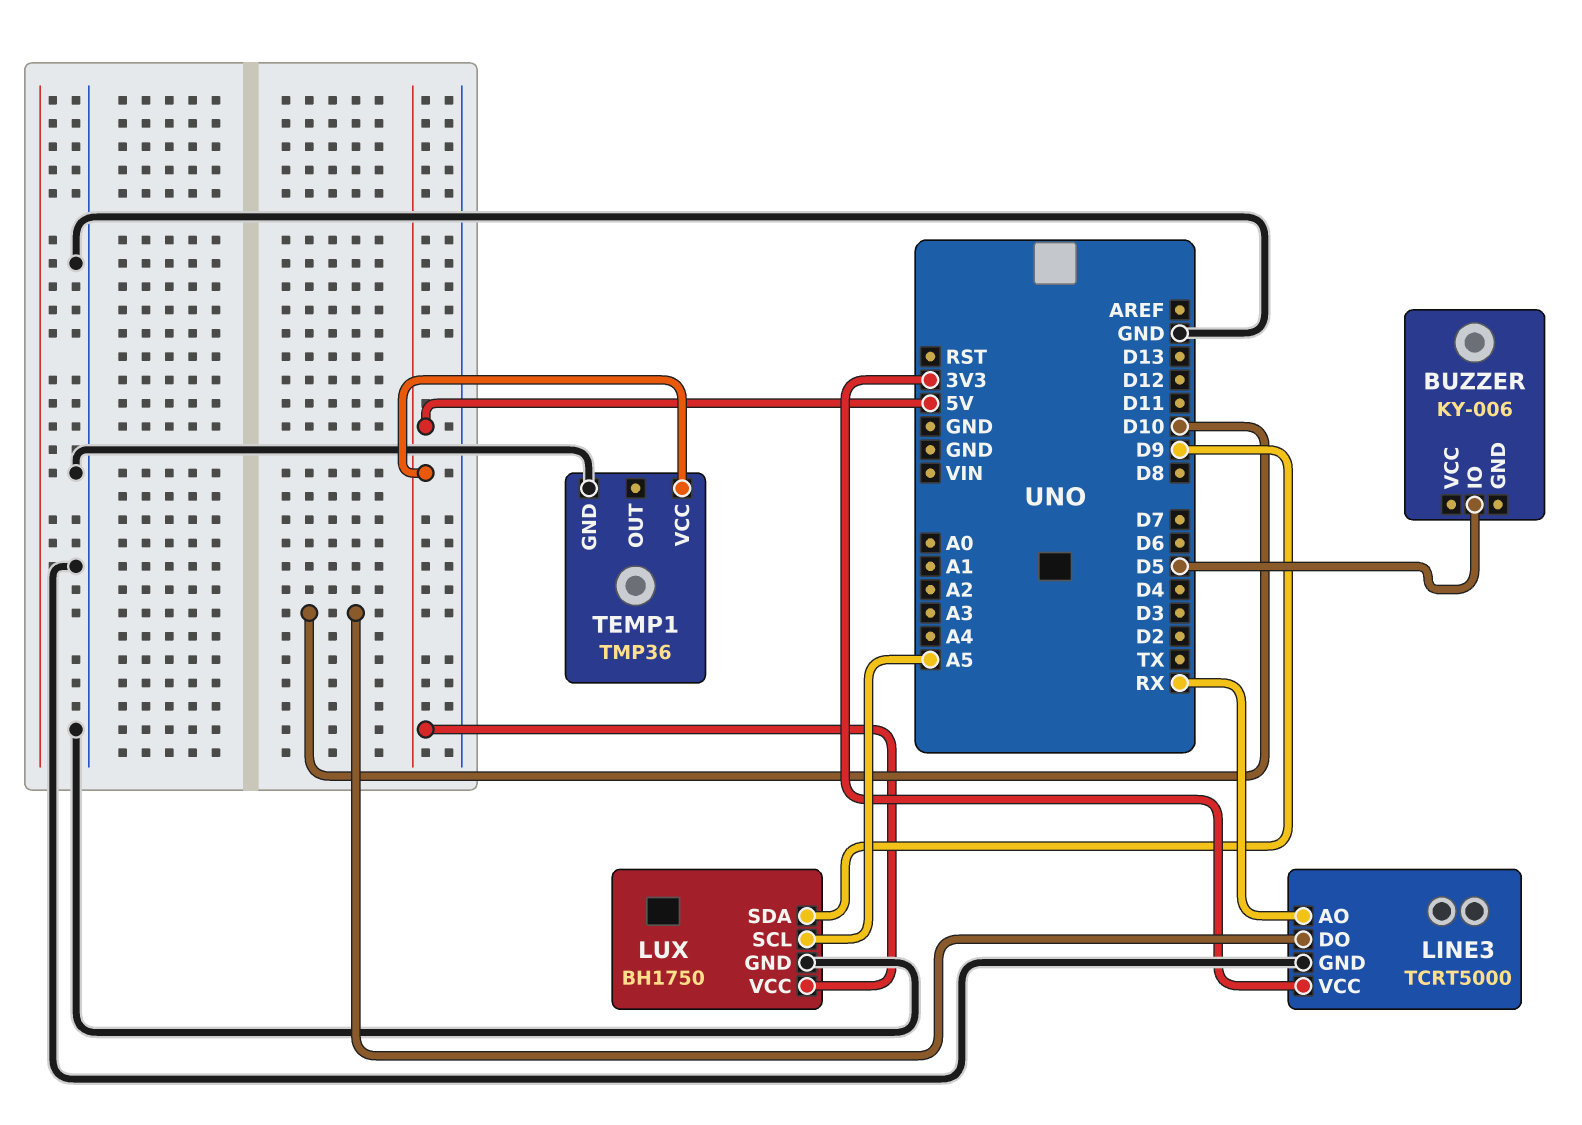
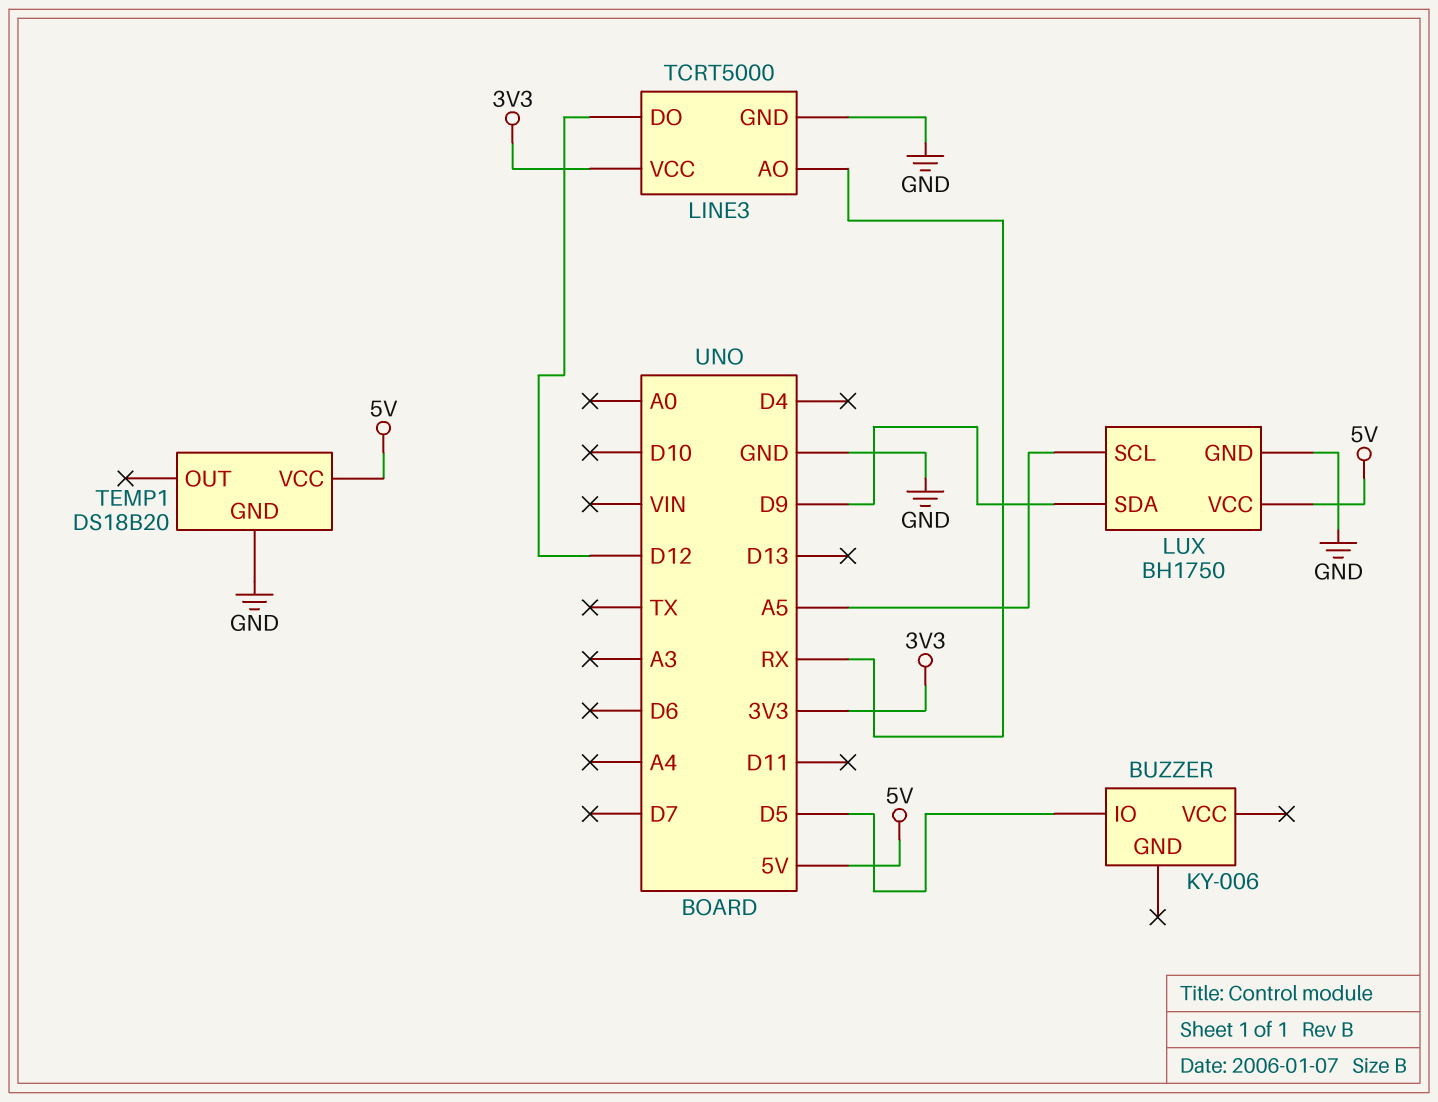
LINE3 pin DO: D10 -> D12
TEMP1: TMP36 -> DS18B20

